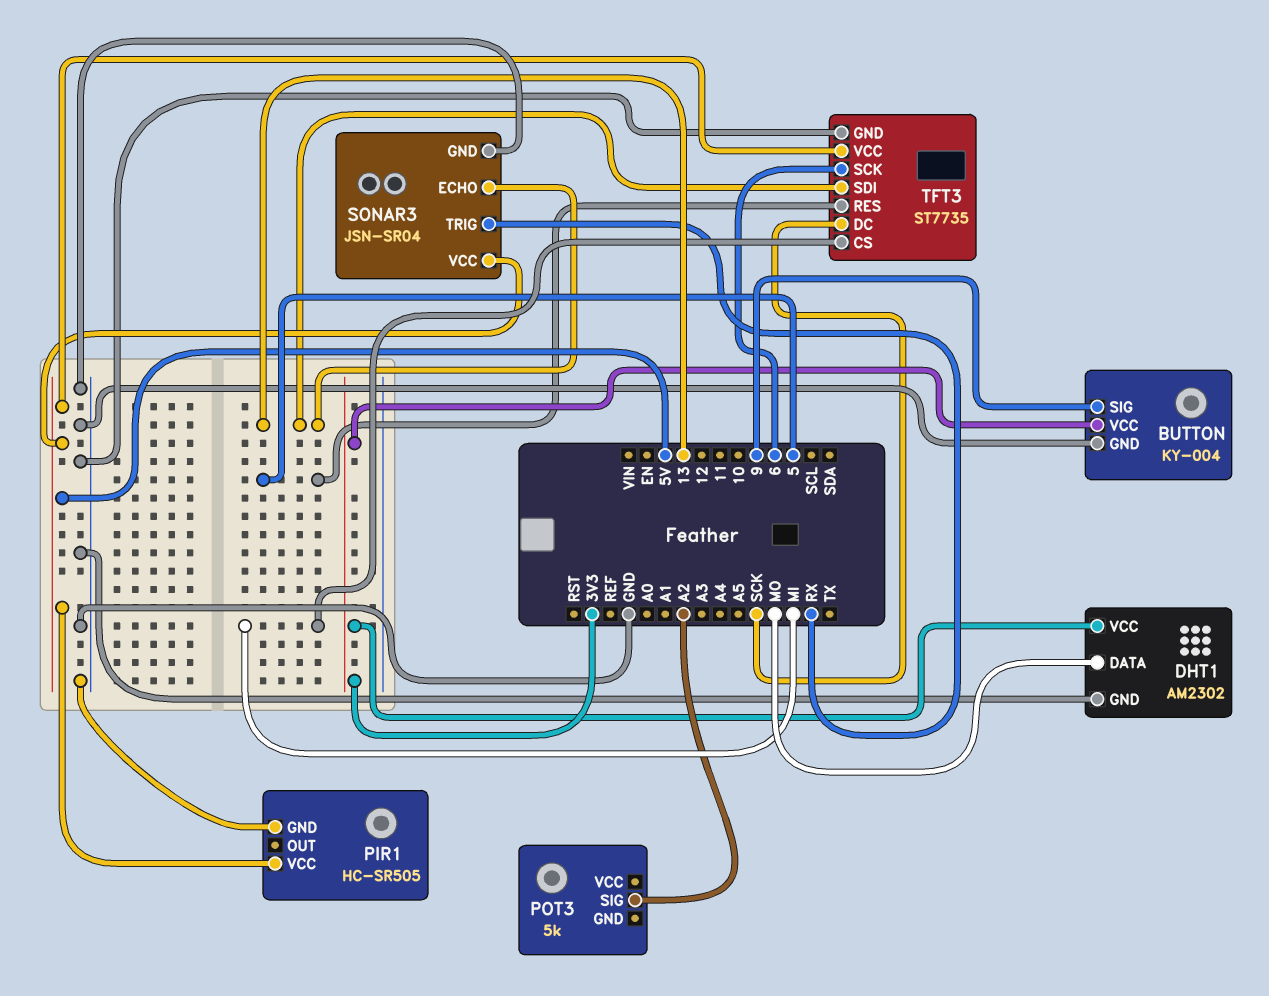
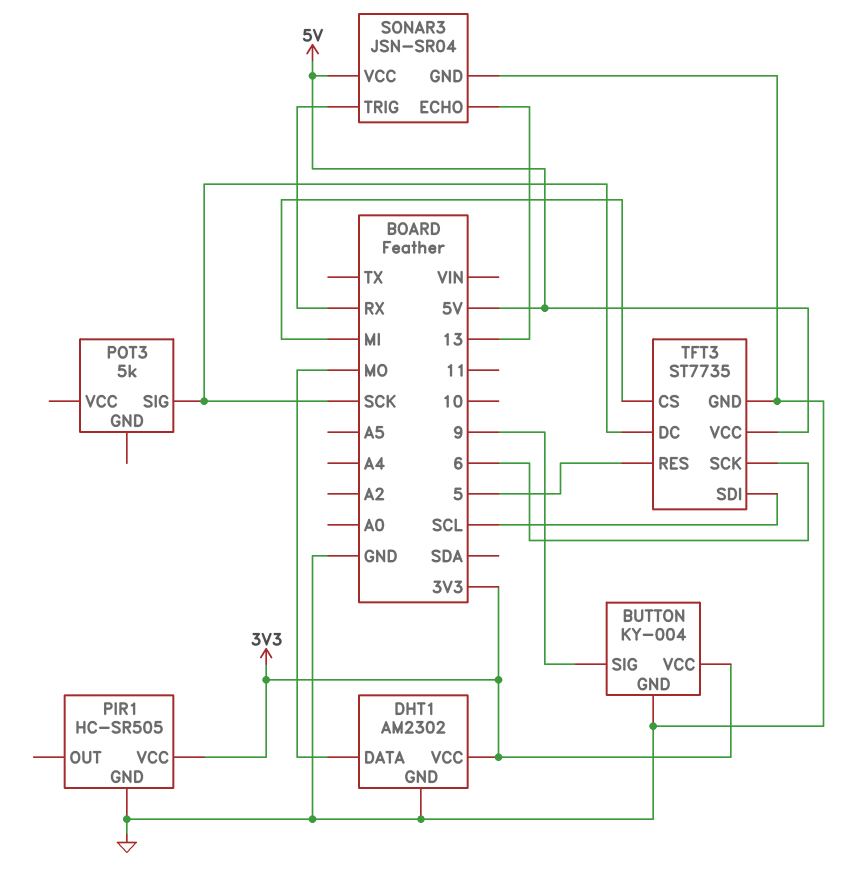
PIR1 pin VCC: 5V -> 3V3
POT3 pin SIG: A2 -> SCK
TFT3 pin SDI: 13 -> SCL

